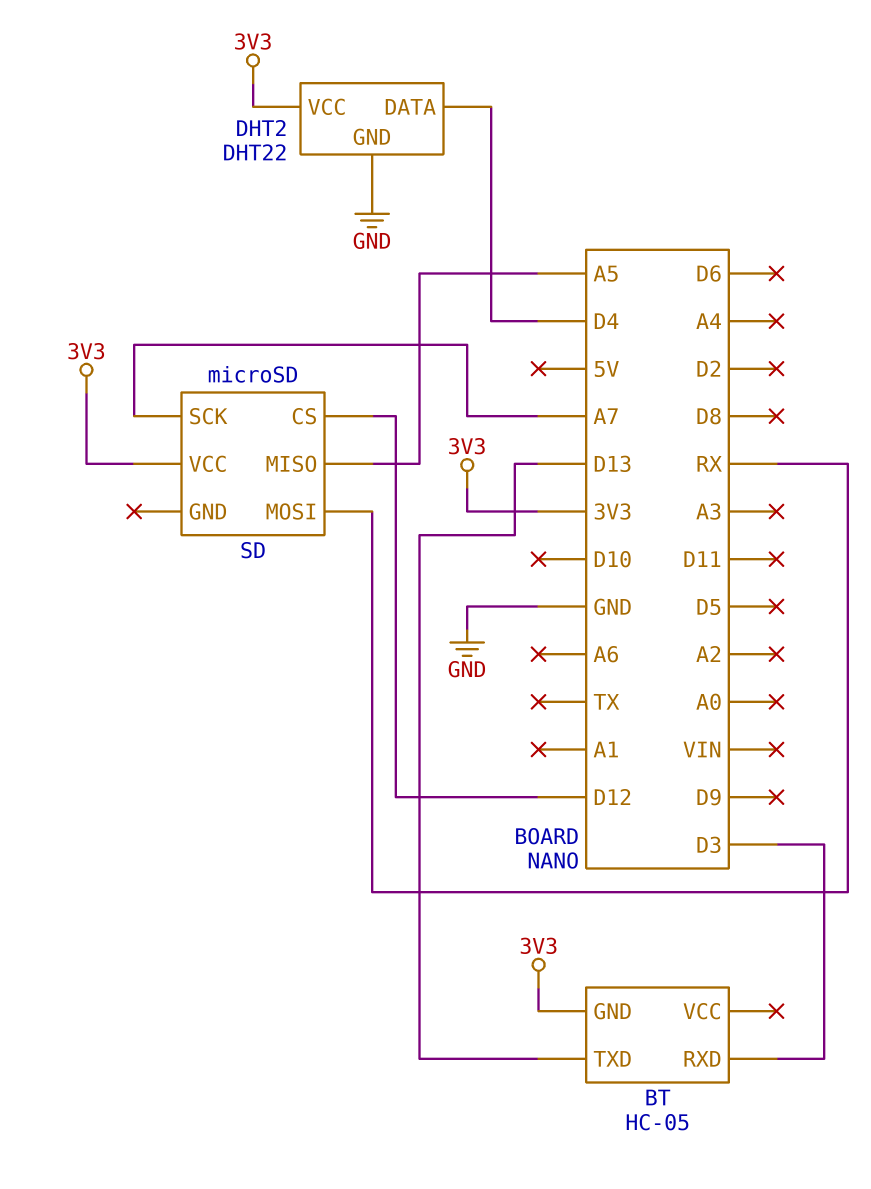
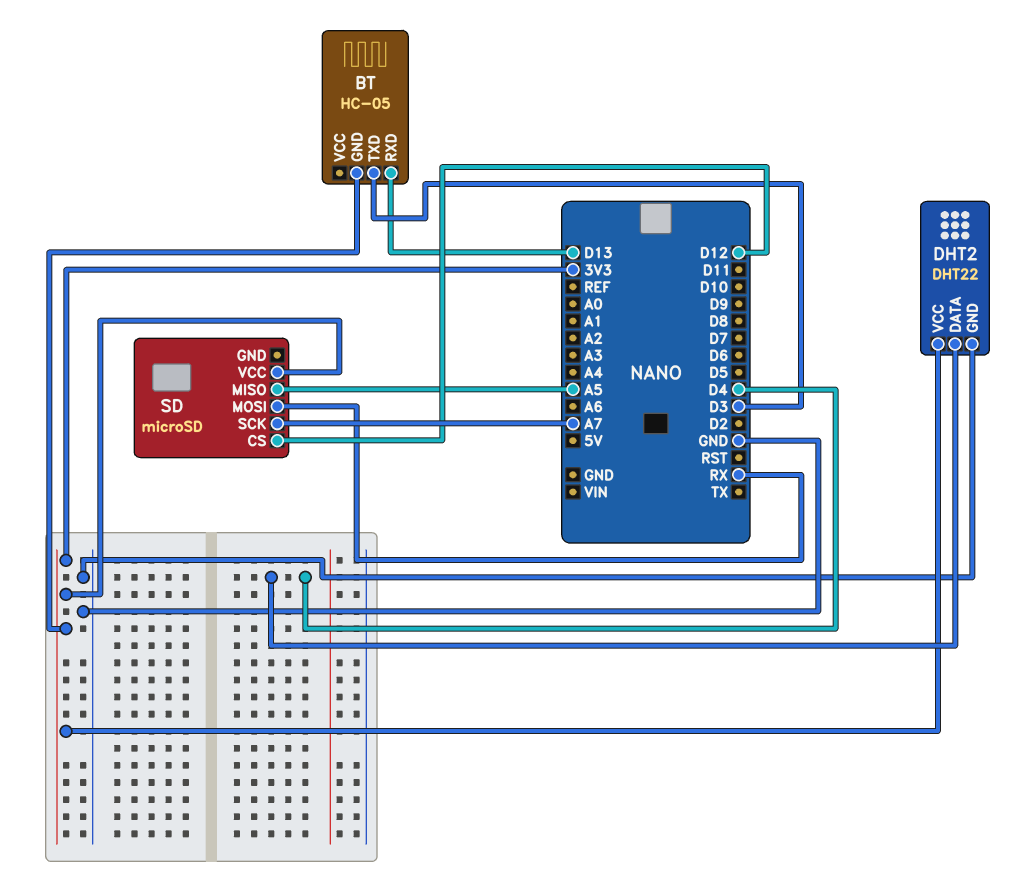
BT pin RXD: D3 -> D13
BT pin TXD: D13 -> D3

